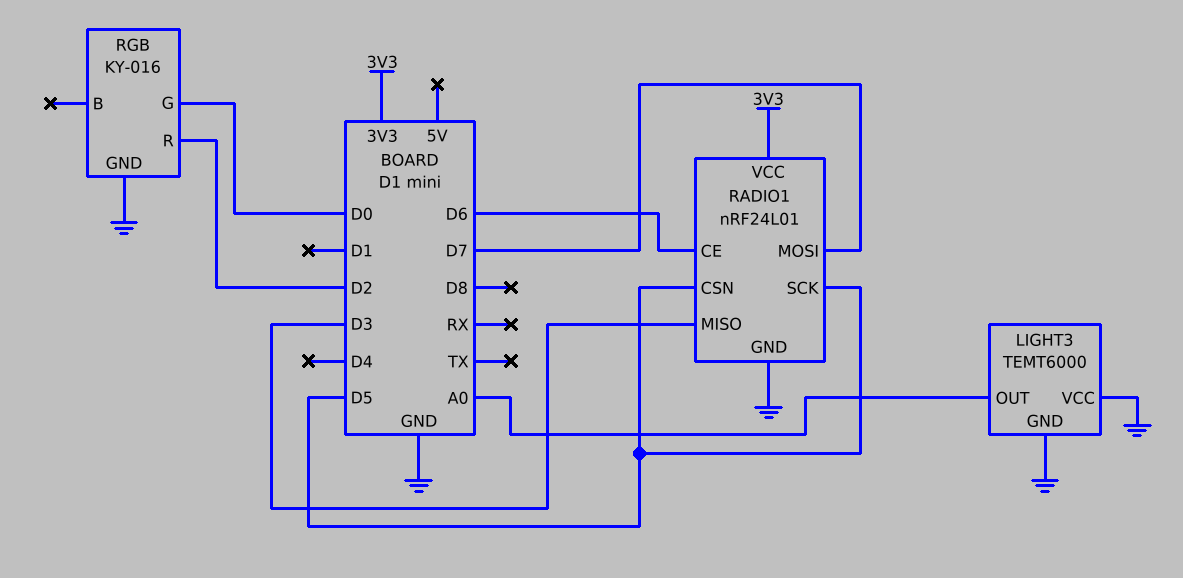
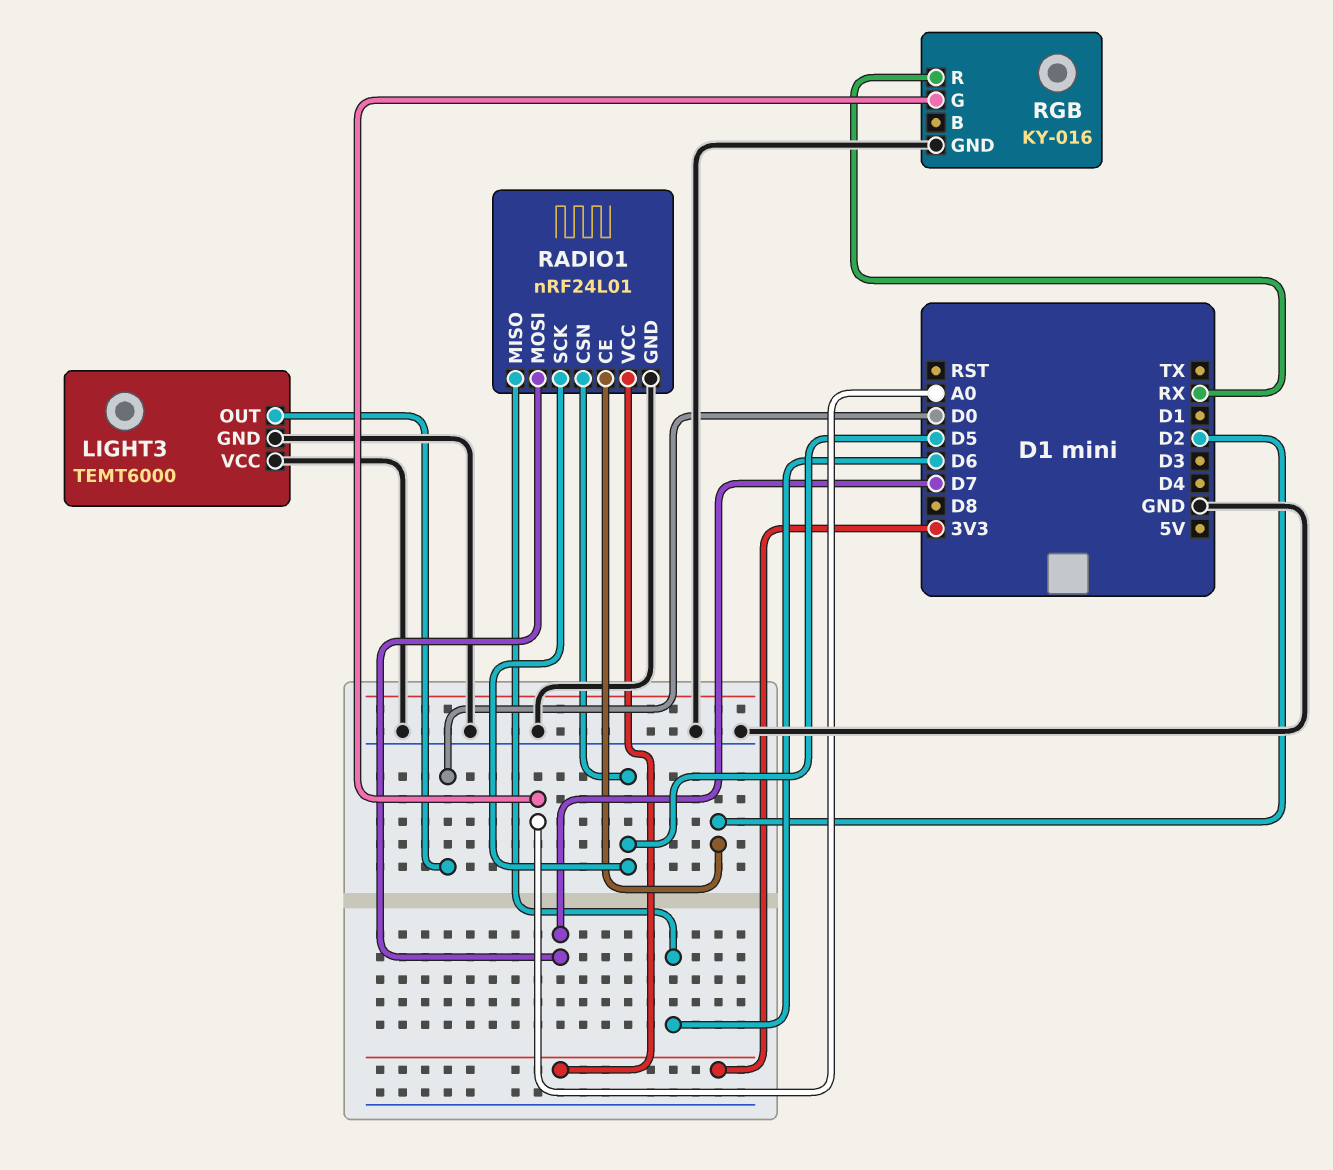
LIGHT3 pin OUT: A0 -> D0
RADIO1 pin CE: D6 -> D2
RADIO1 pin MISO: D3 -> D6
RGB pin G: D0 -> A0
RGB pin R: D2 -> RX

